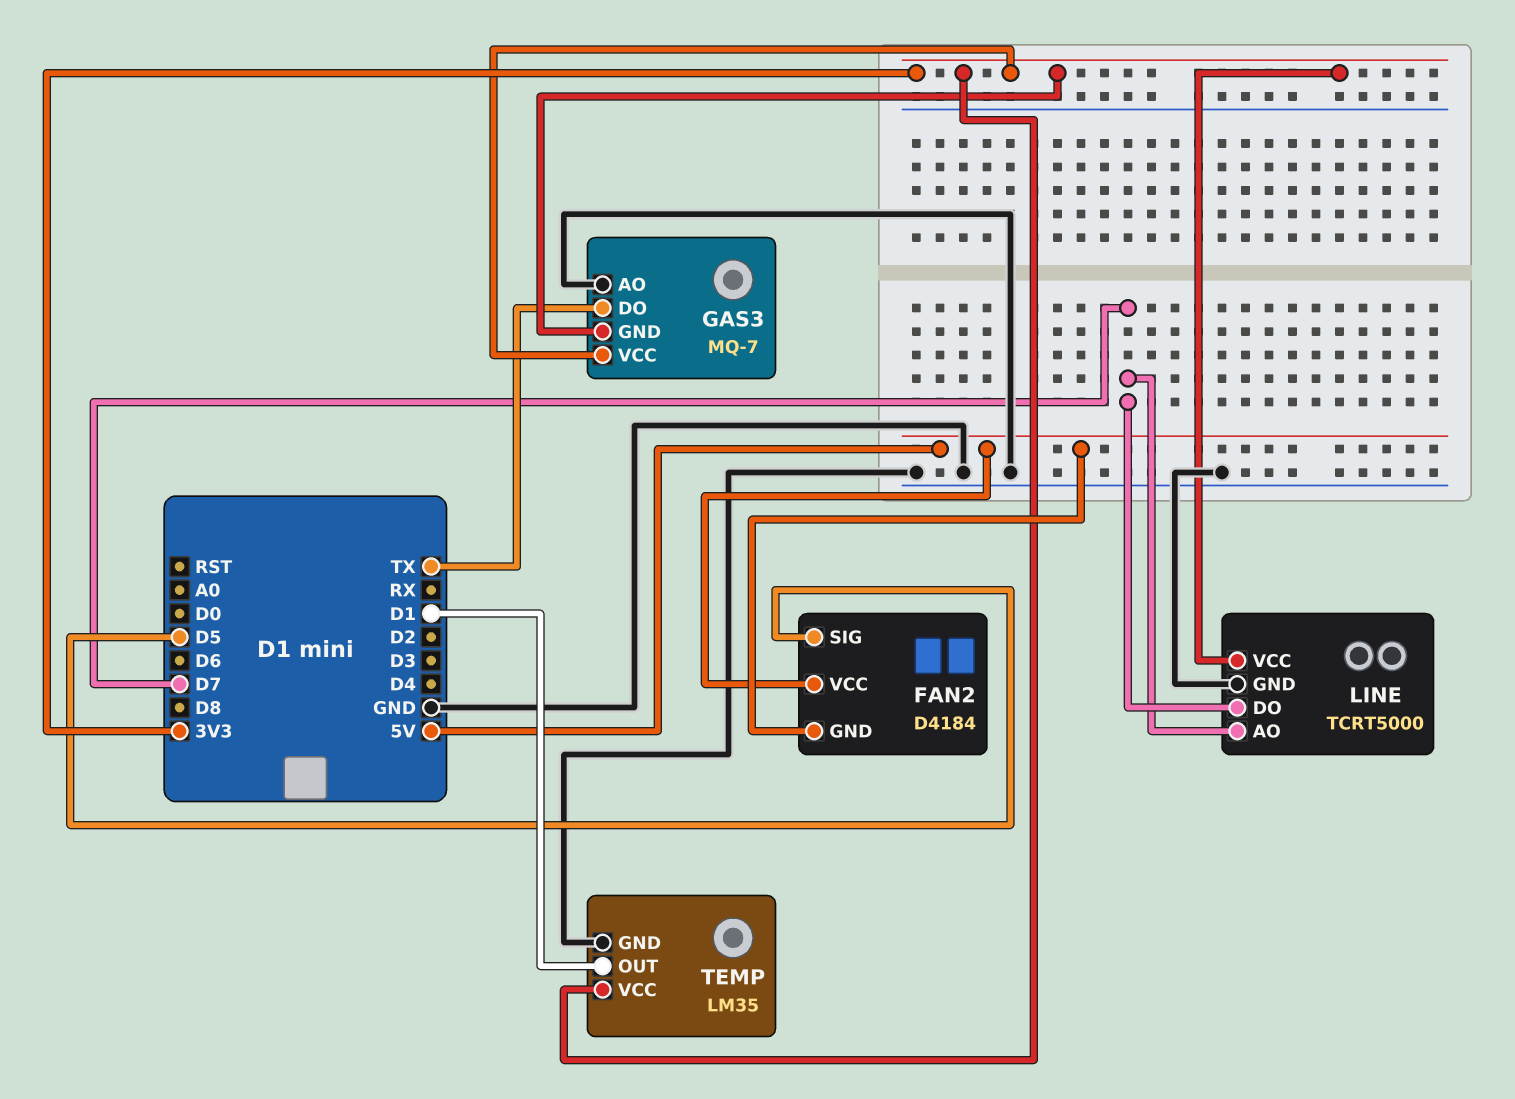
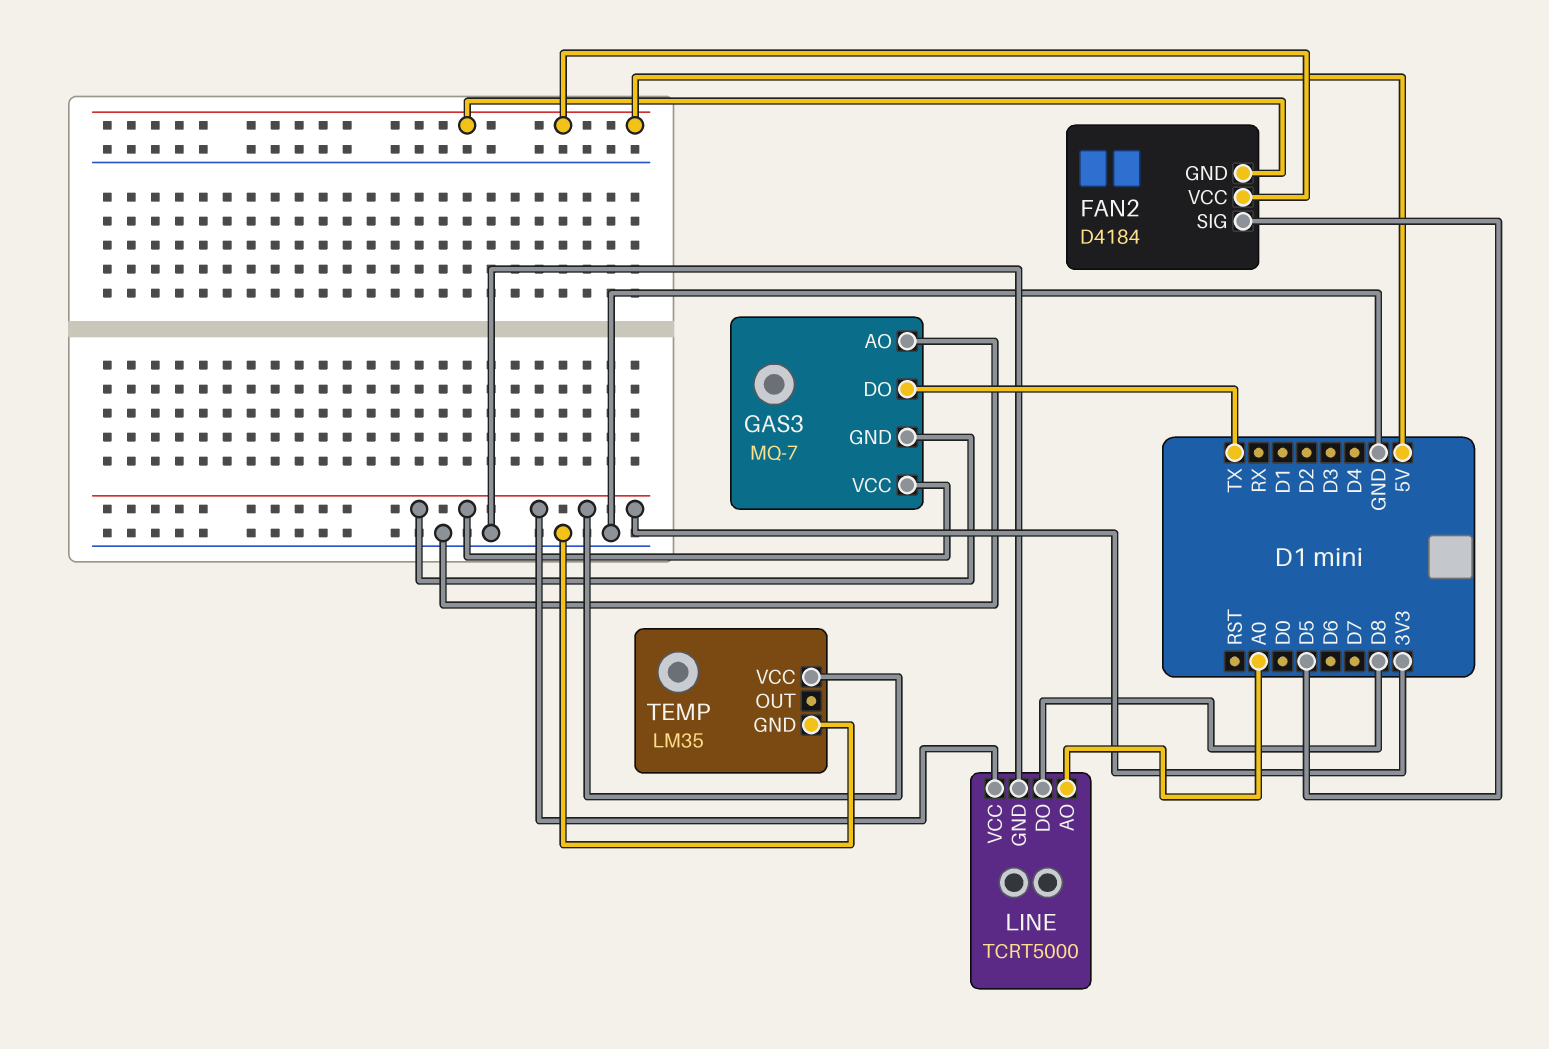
LINE pin AO: D7 -> A0
LINE pin DO: D7 -> D8
TEMP pin OUT: D1 -> none

